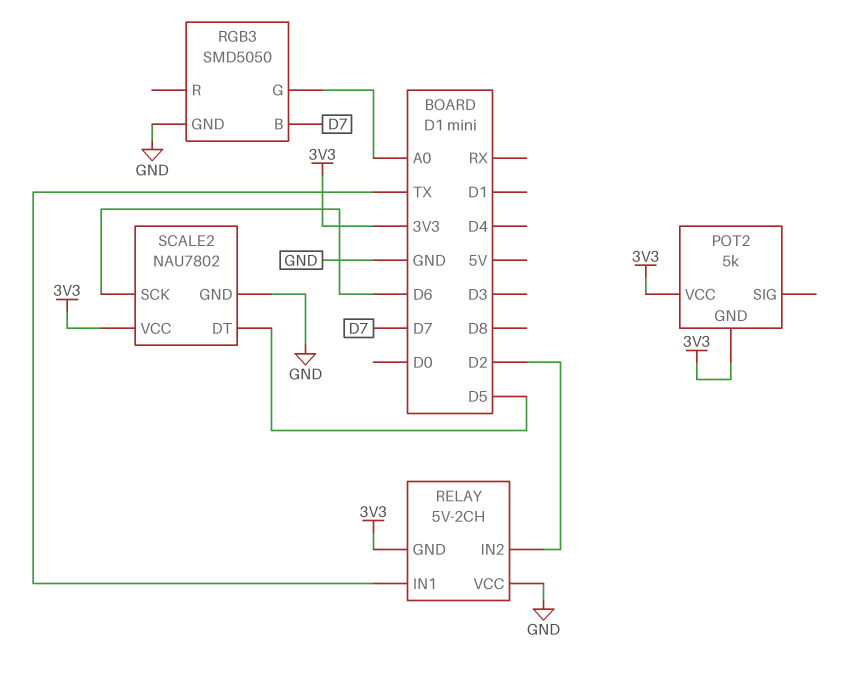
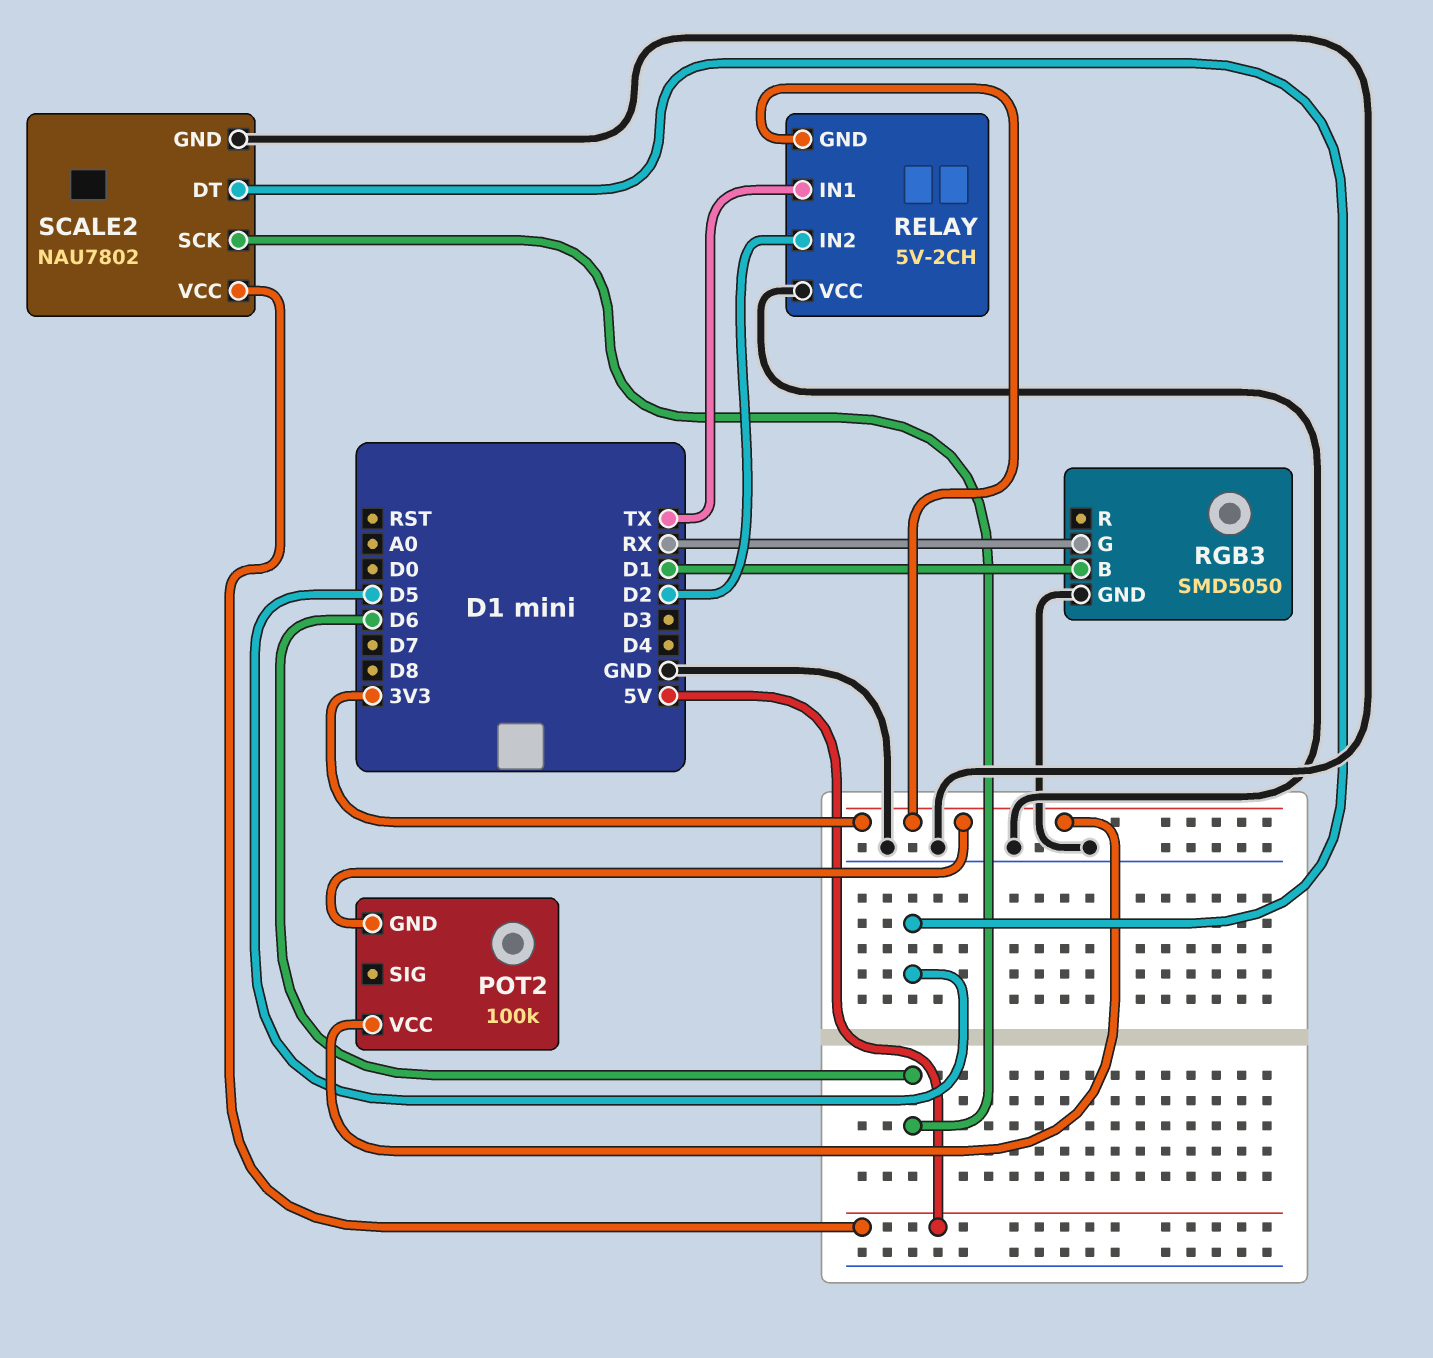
POT2: 5k -> 100k
RGB3 pin B: D7 -> D1
RGB3 pin G: A0 -> RX
SCALE2 pin VCC: 3V3 -> 5V

